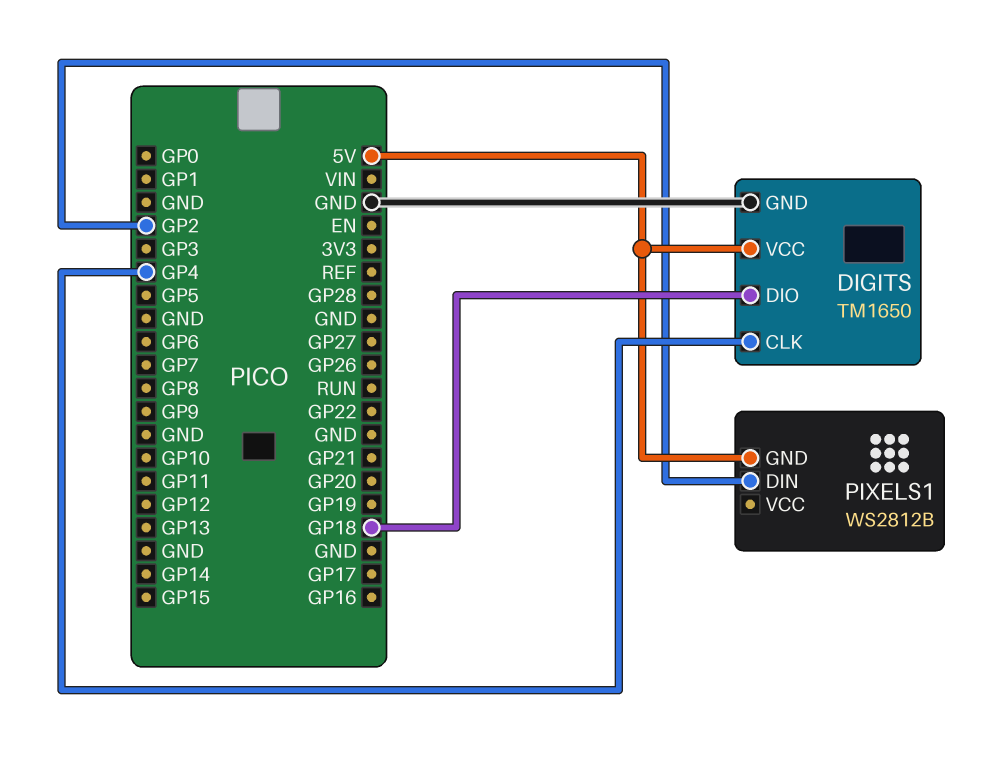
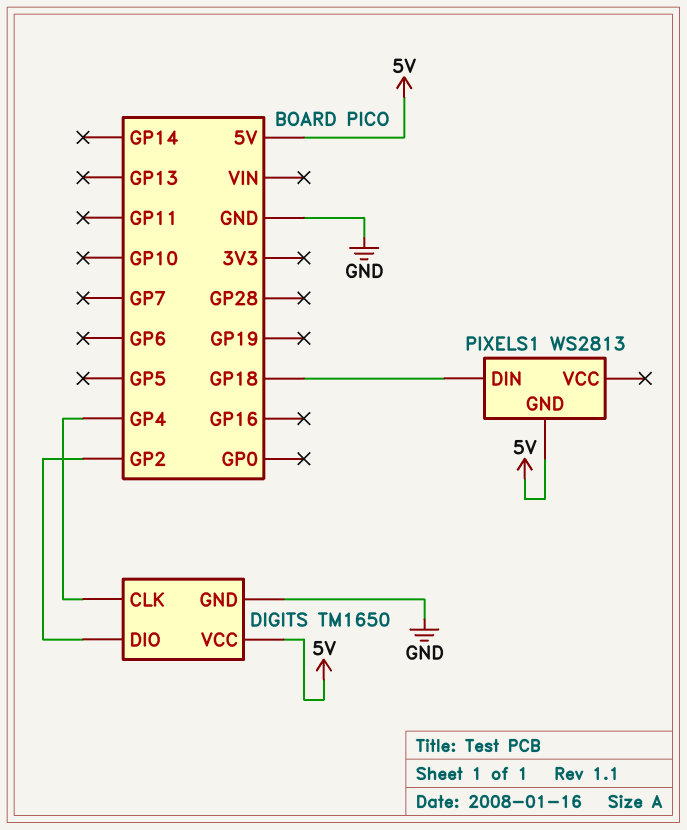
DIGITS pin DIO: GP18 -> GP2
PIXELS1: WS2812B -> WS2813
PIXELS1 pin DIN: GP2 -> GP18

